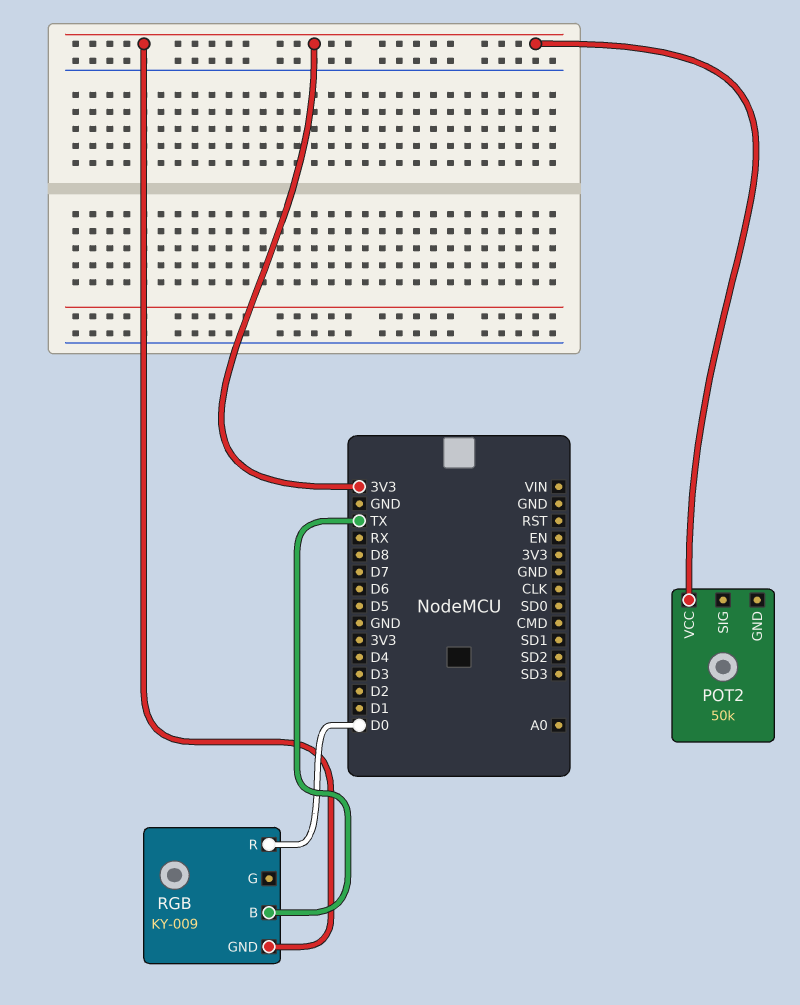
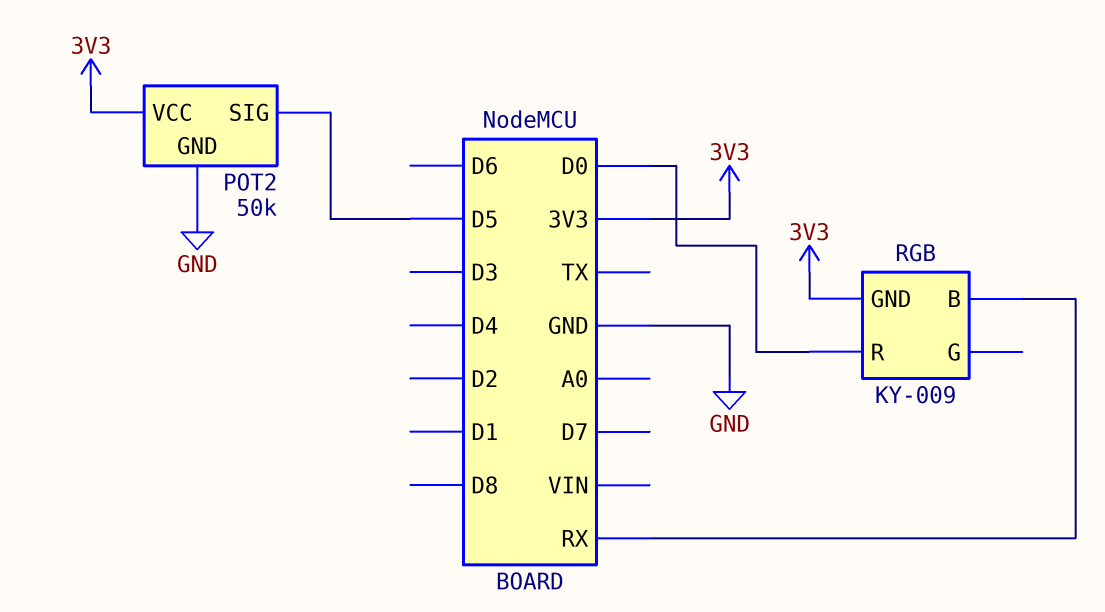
POT2 pin GND: none -> GND
POT2 pin SIG: none -> D5
RGB pin B: TX -> RX

